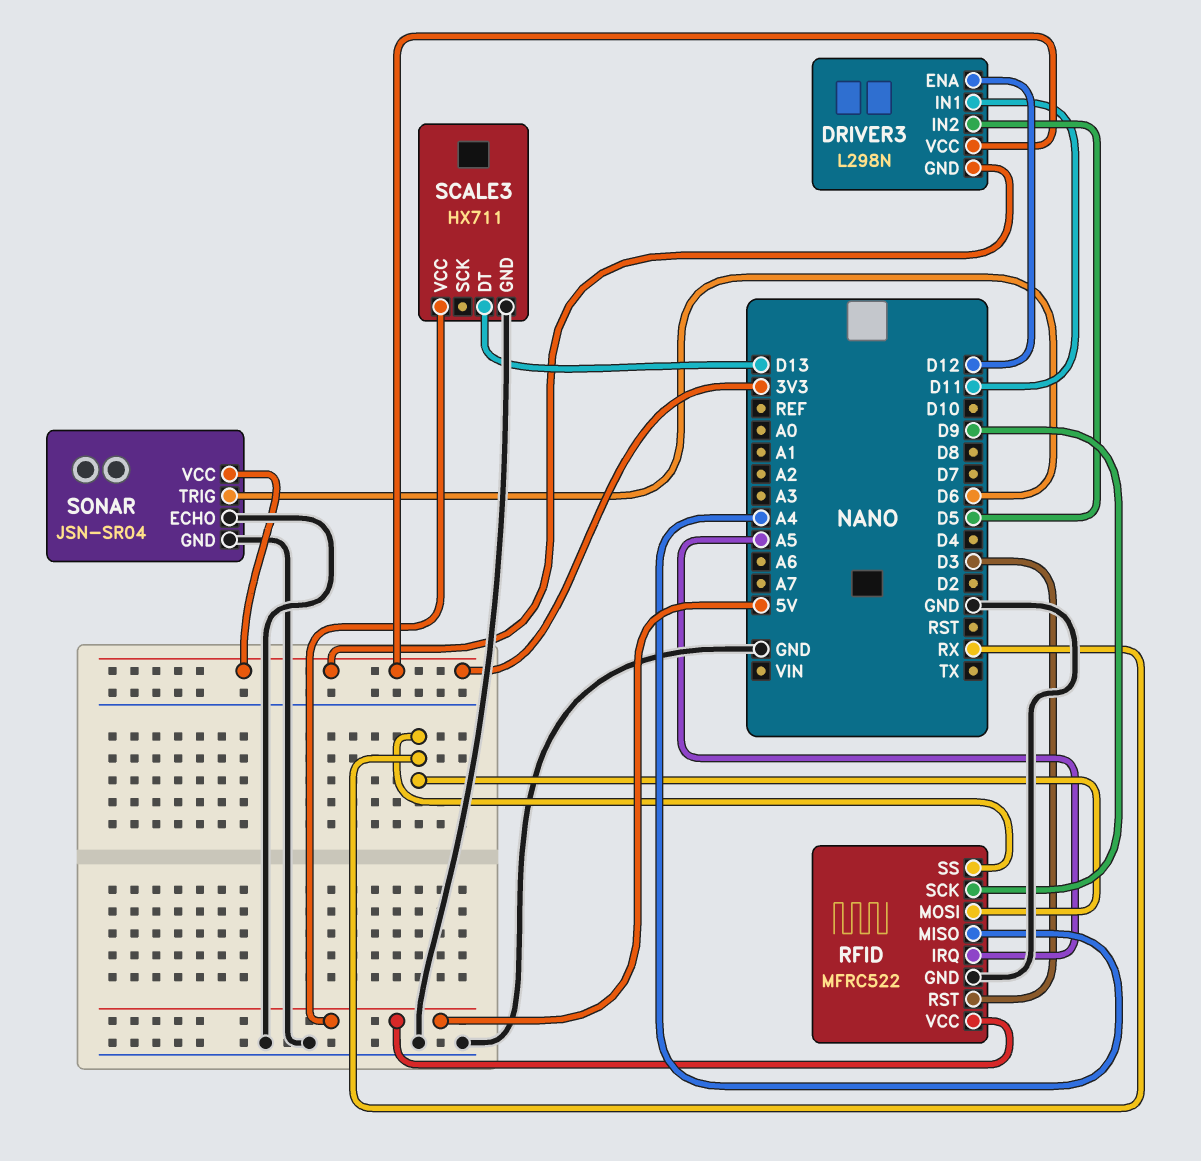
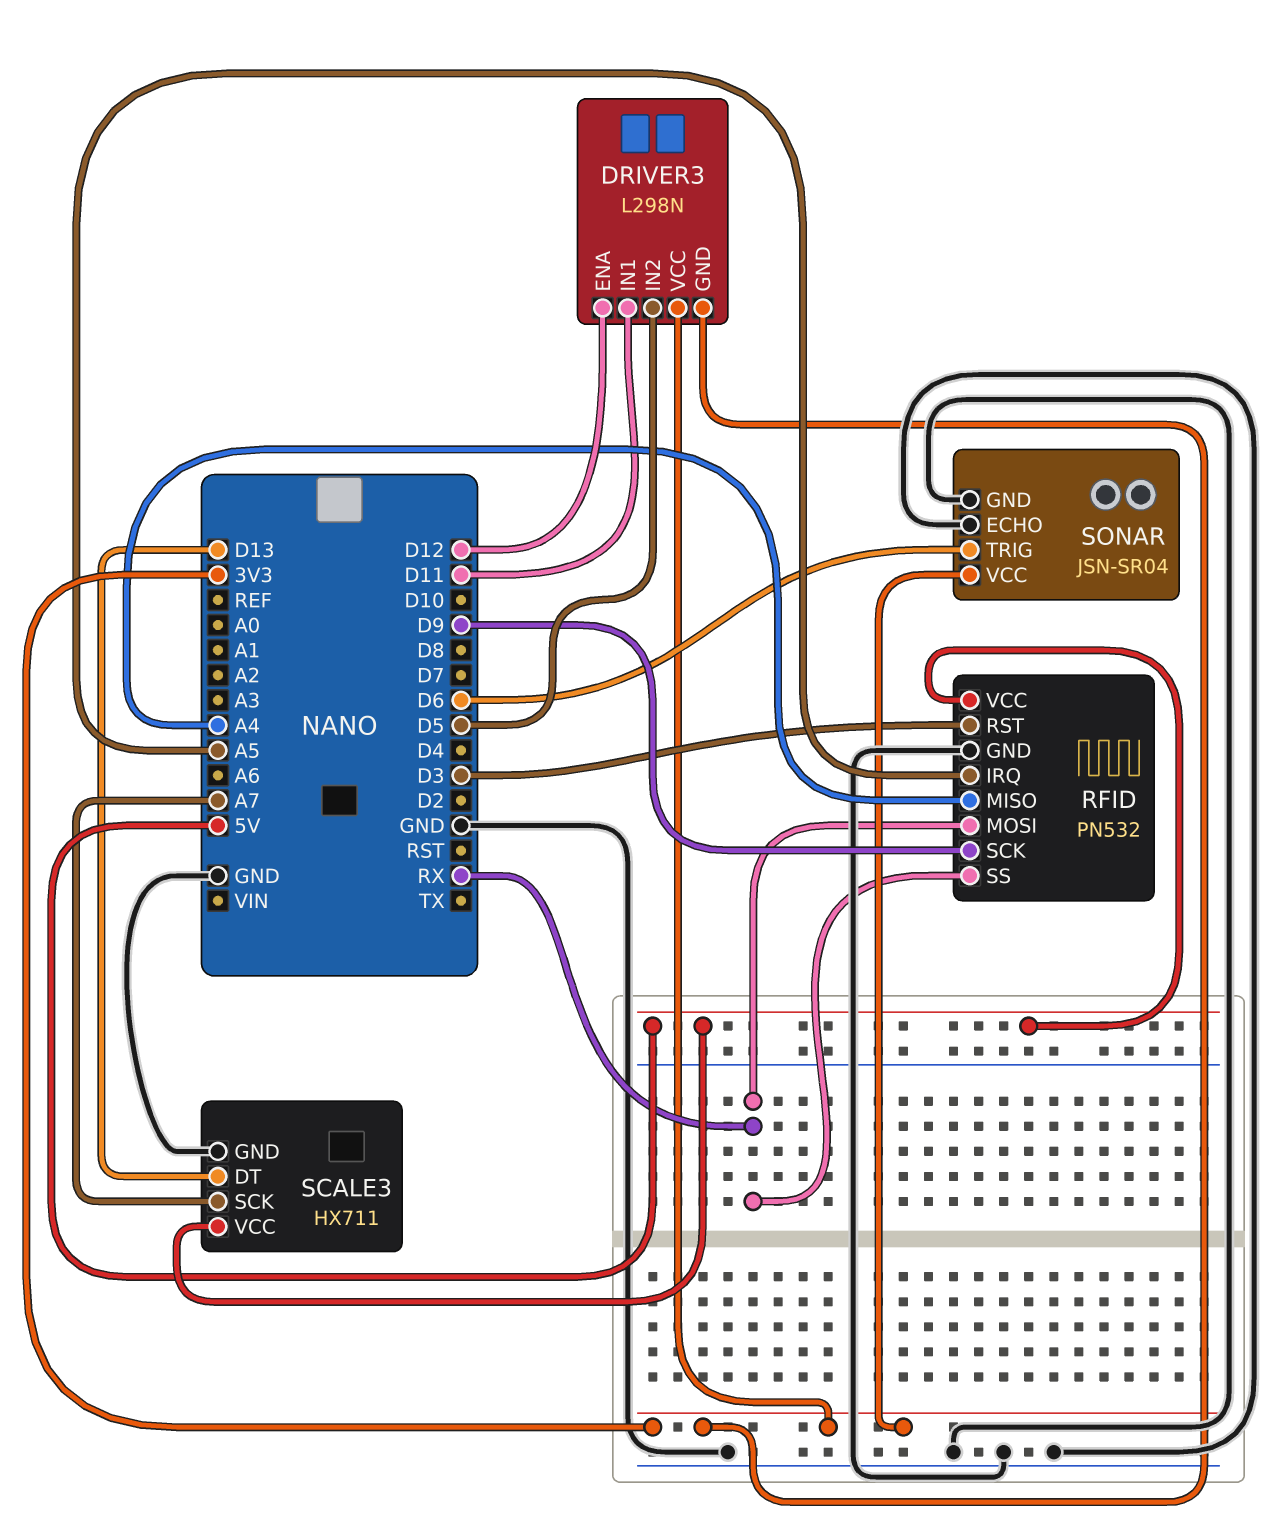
RFID: MFRC522 -> PN532
SCALE3 pin SCK: none -> A7

